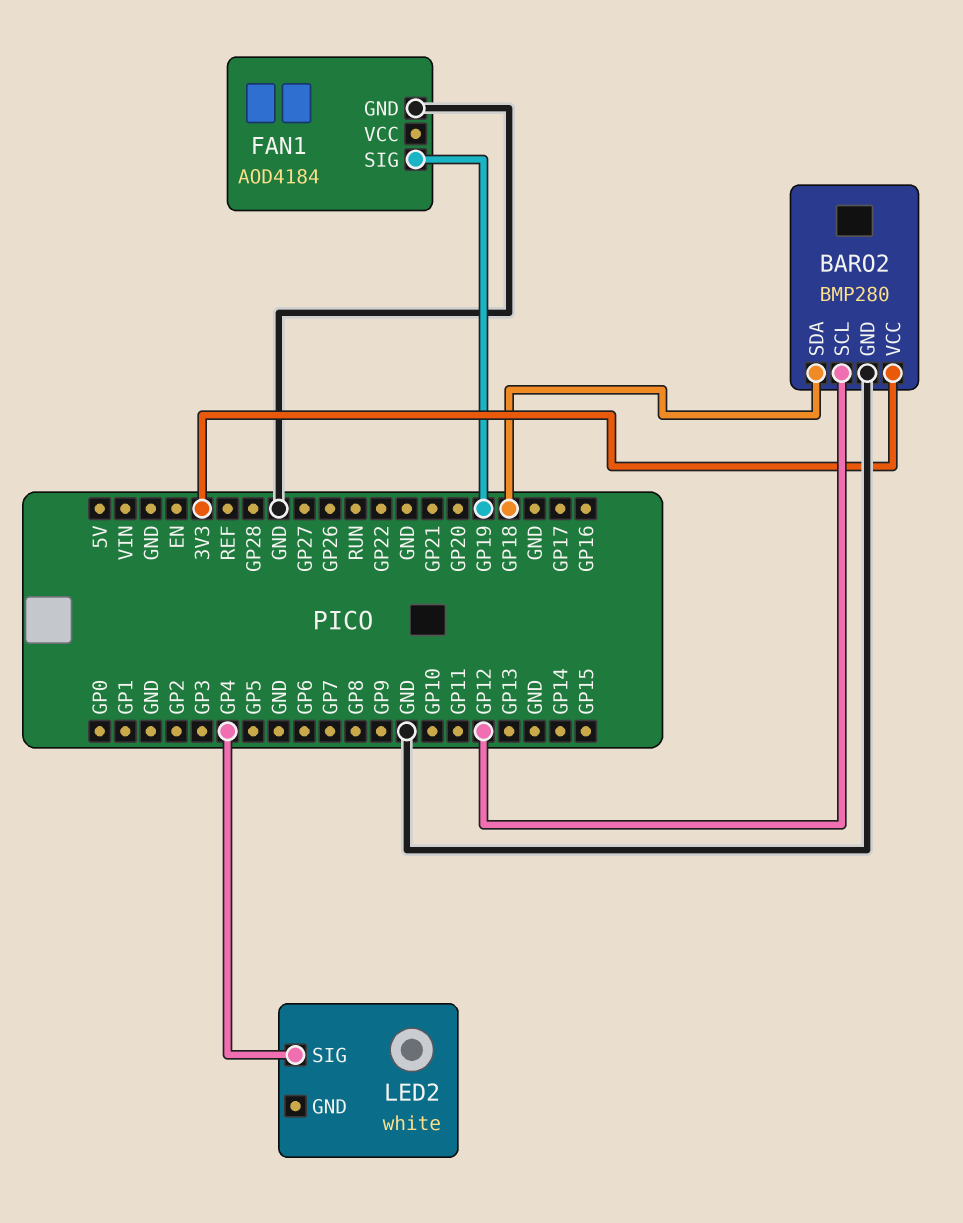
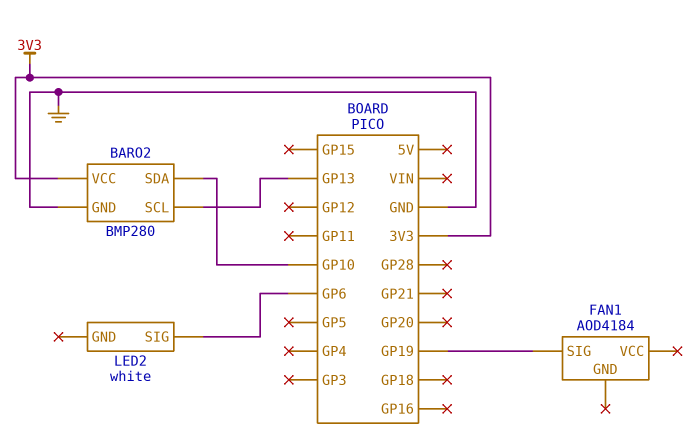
BARO2 pin SCL: GP12 -> GP13
BARO2 pin SDA: GP18 -> GP10
FAN1 pin GND: GND -> none
LED2 pin SIG: GP4 -> GP6

